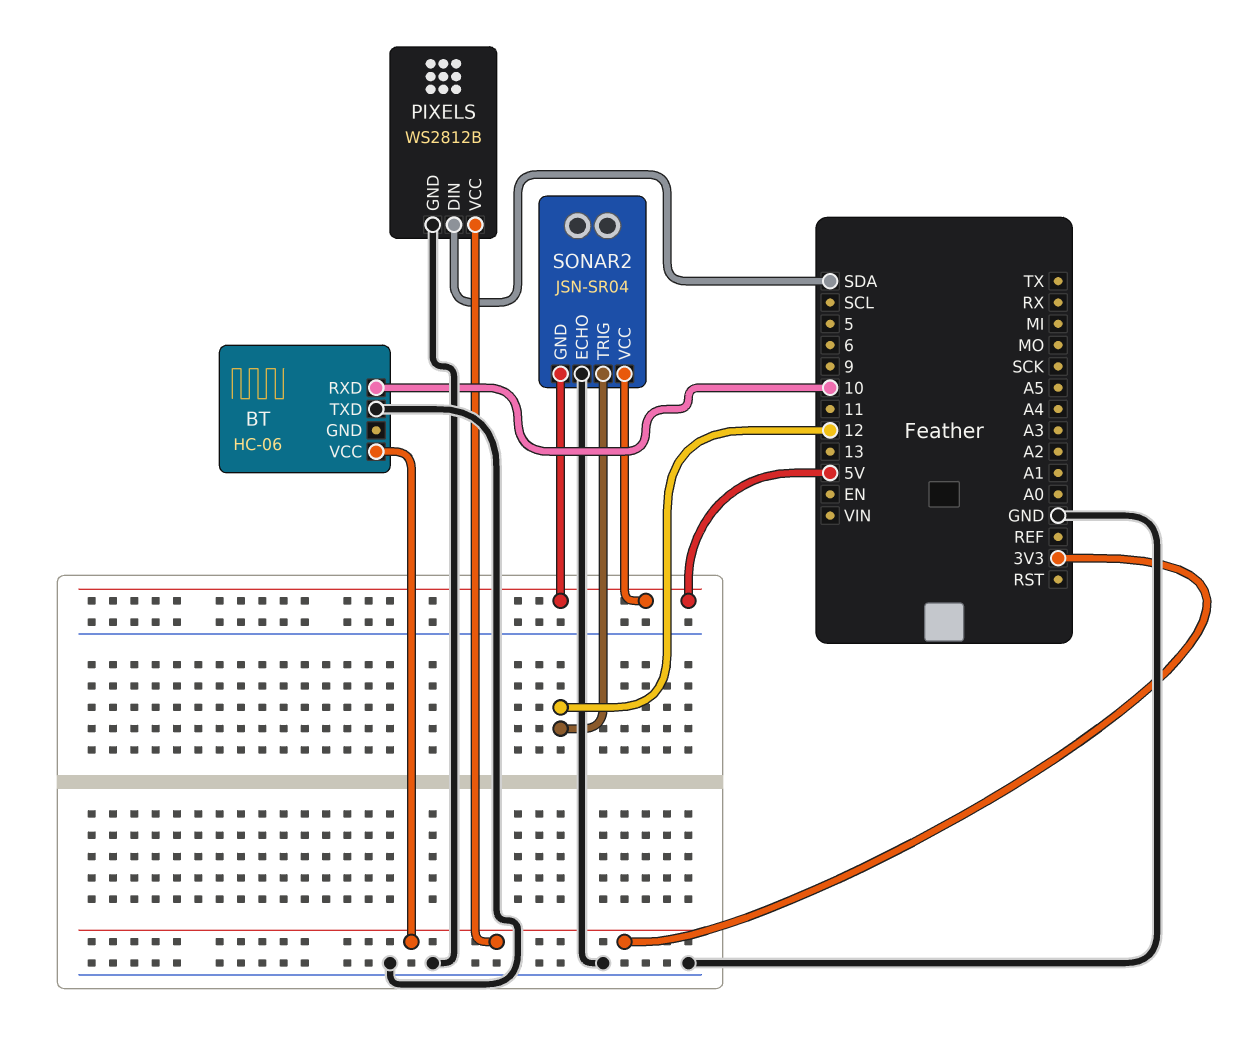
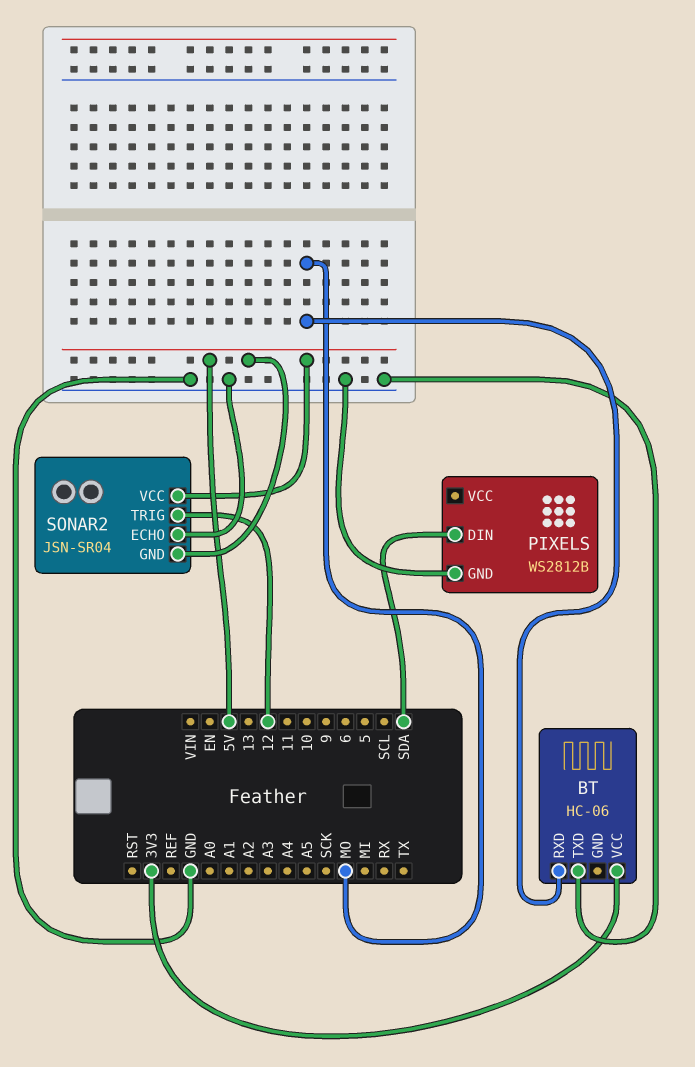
BT pin RXD: 10 -> MO
PIXELS pin VCC: 3V3 -> none

